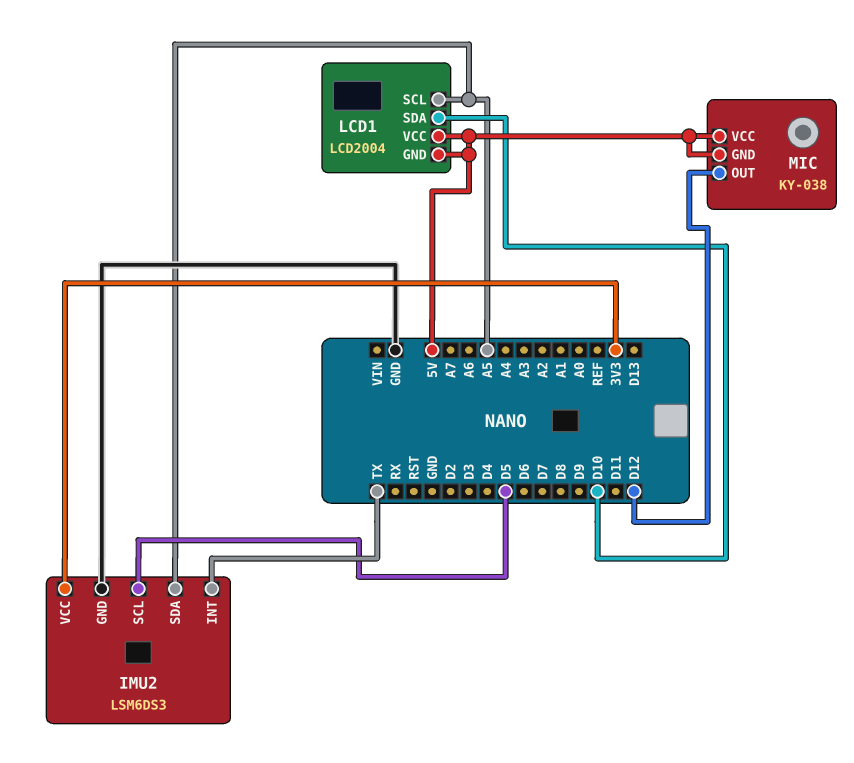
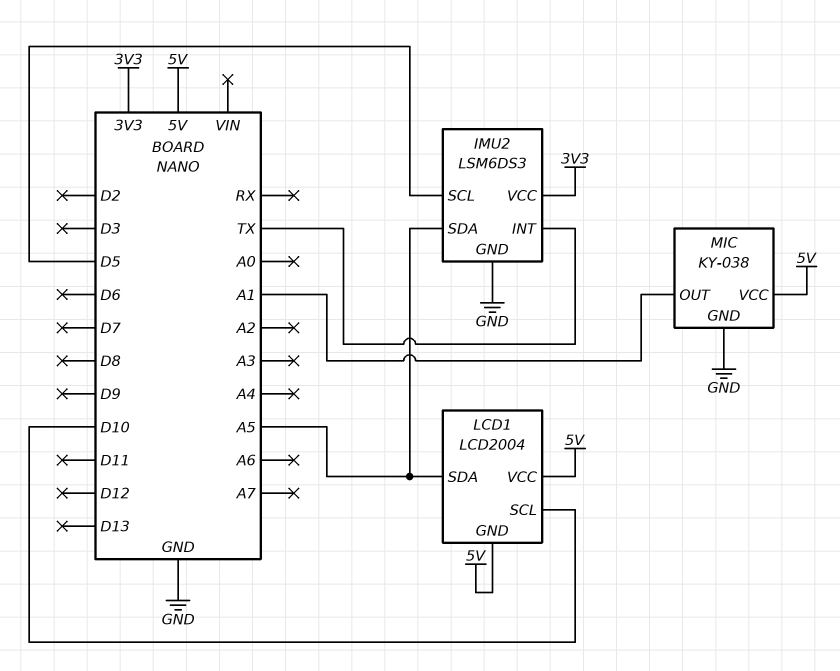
LCD1 pin SCL: A5 -> D10
LCD1 pin SDA: D10 -> A5
MIC pin GND: 5V -> GND
MIC pin OUT: D12 -> A1

